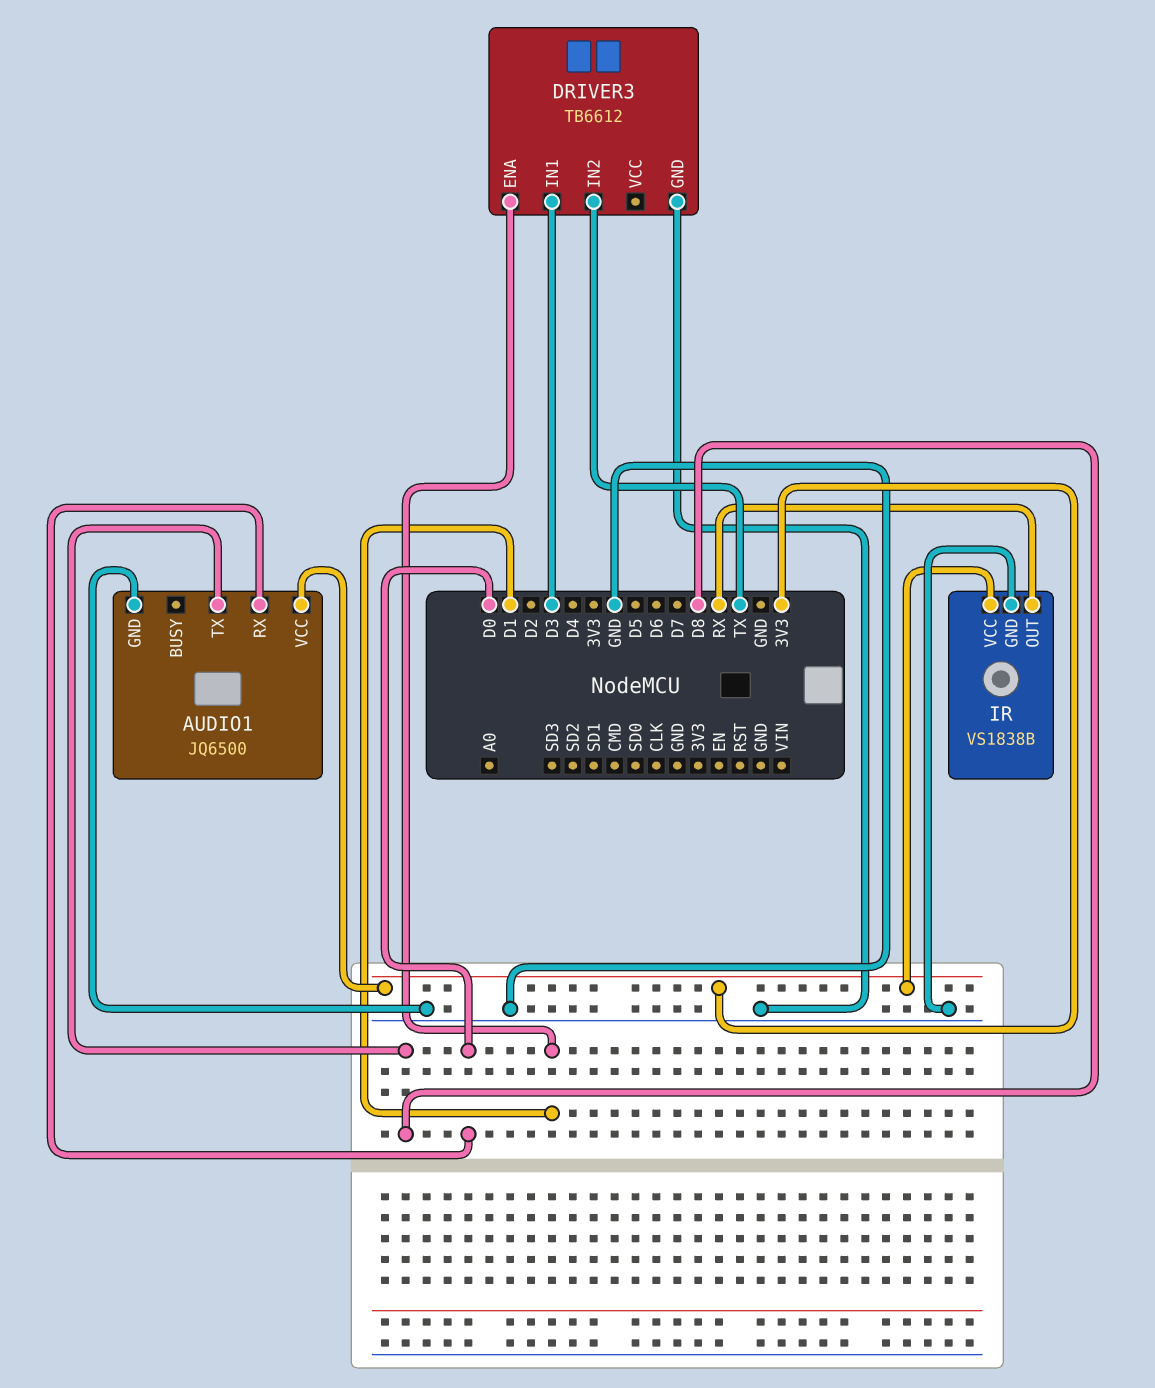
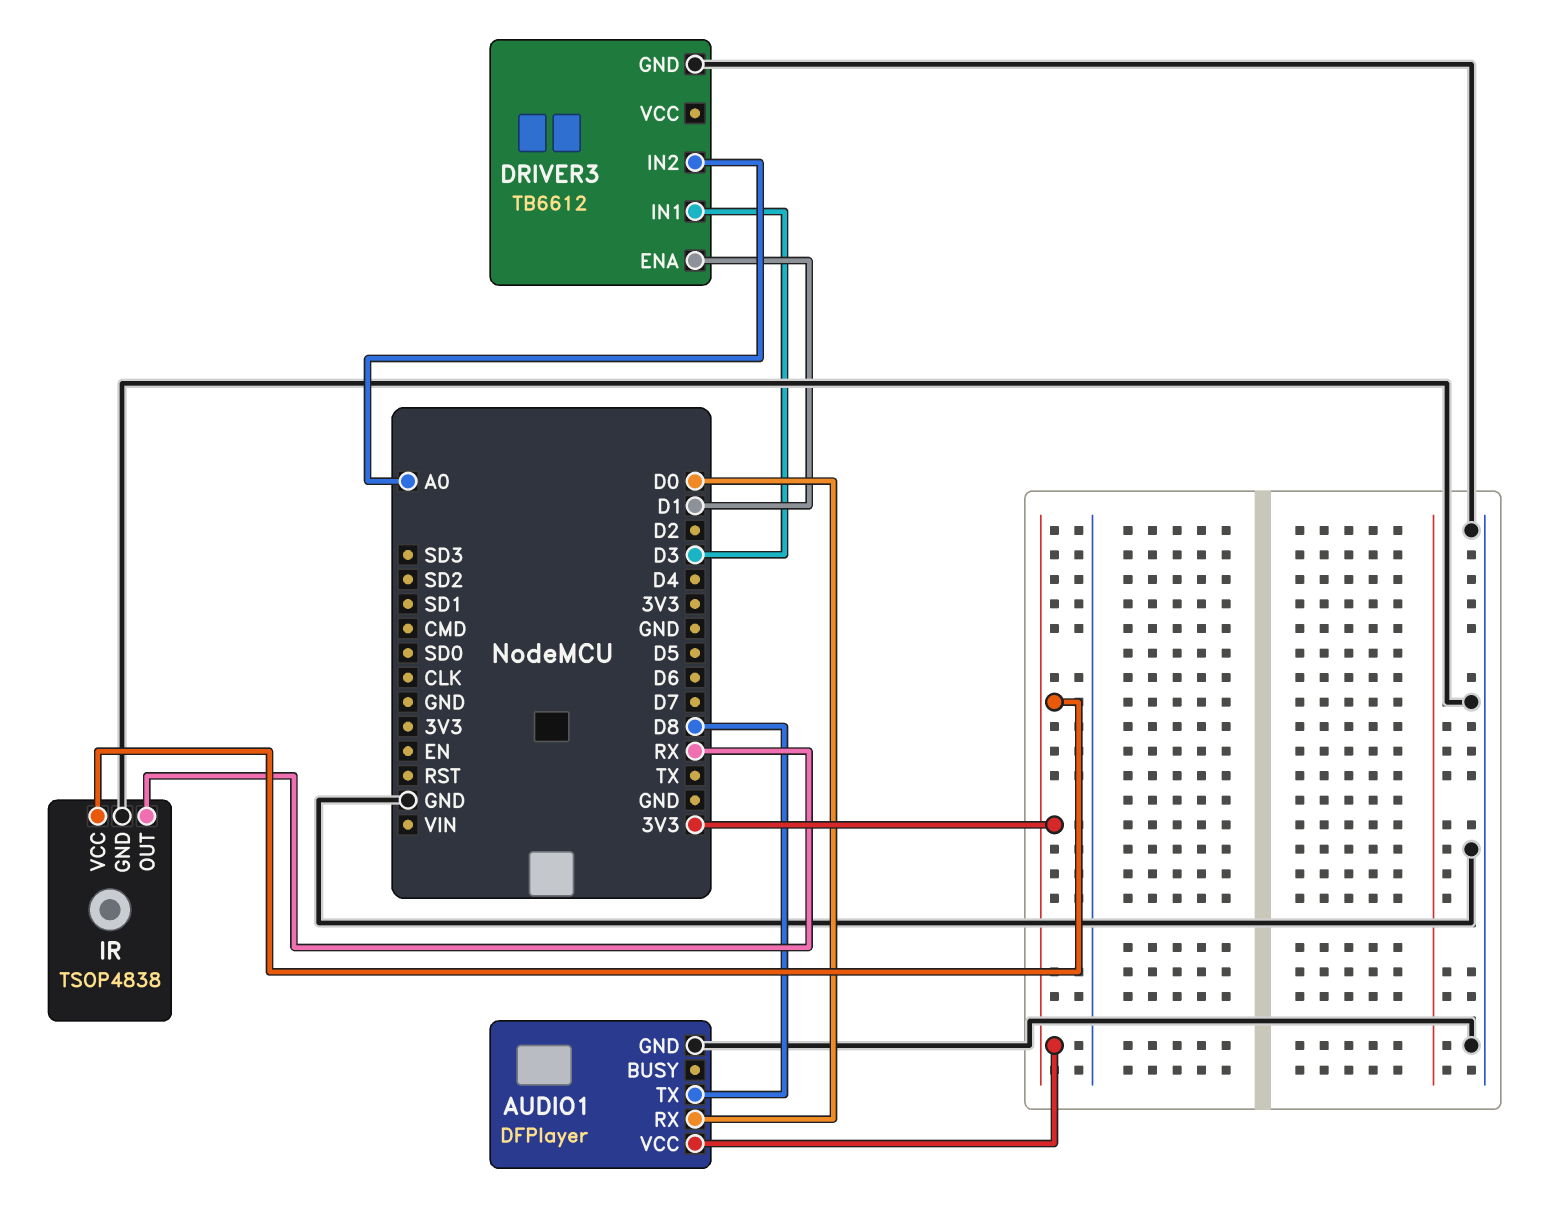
AUDIO1: JQ6500 -> DFPlayer
DRIVER3 pin IN2: TX -> A0
IR: VS1838B -> TSOP4838

